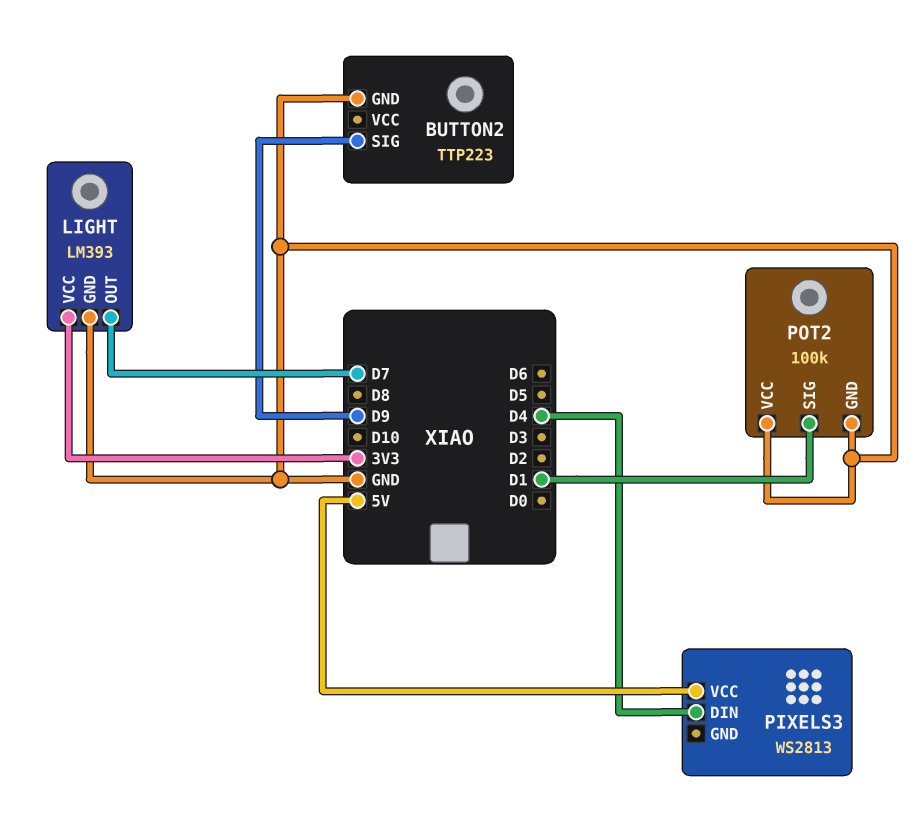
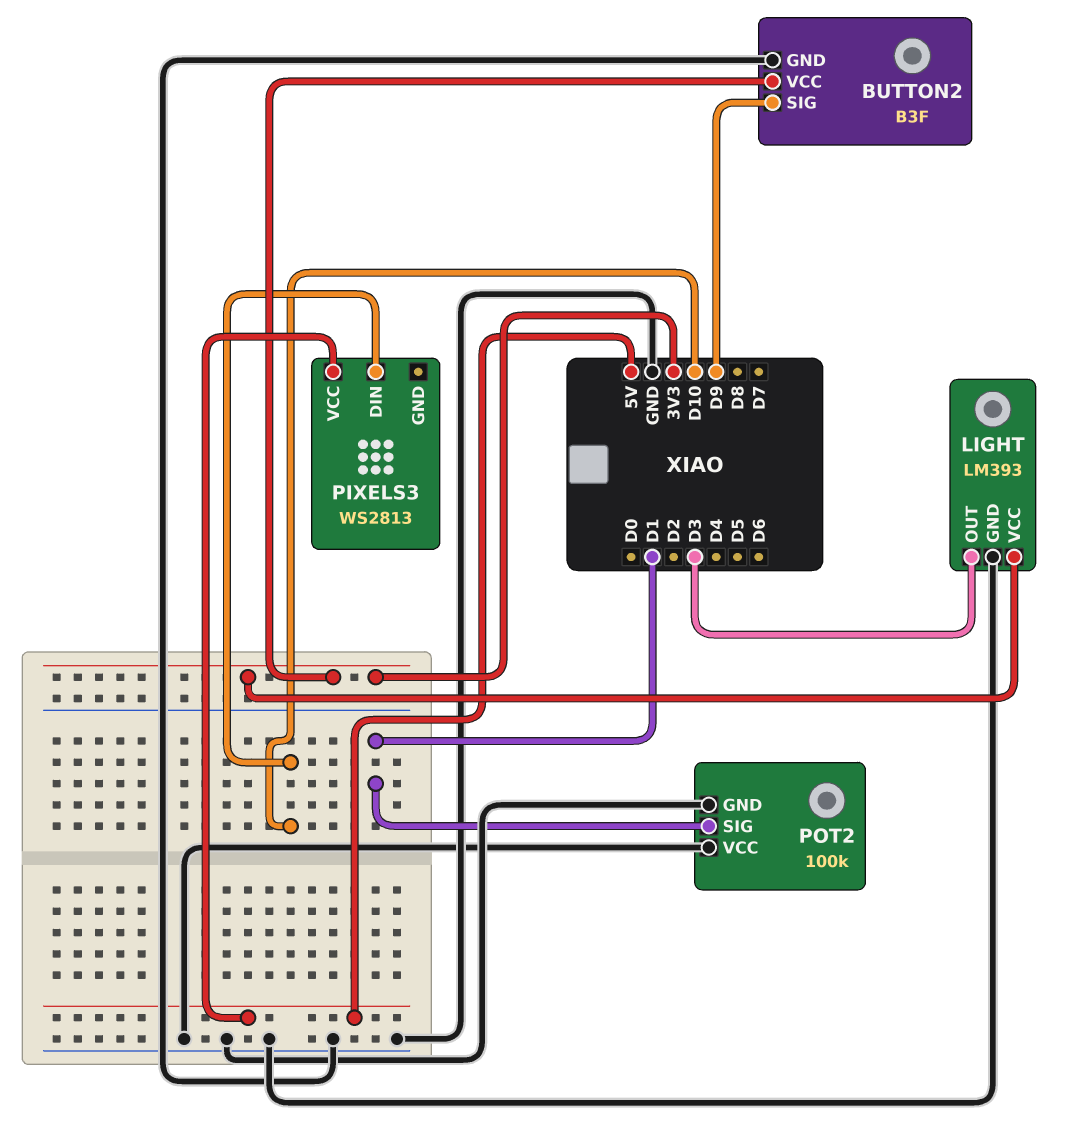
BUTTON2: TTP223 -> B3F
BUTTON2 pin VCC: none -> 3V3
LIGHT pin OUT: D7 -> D3
PIXELS3 pin DIN: D4 -> D10

